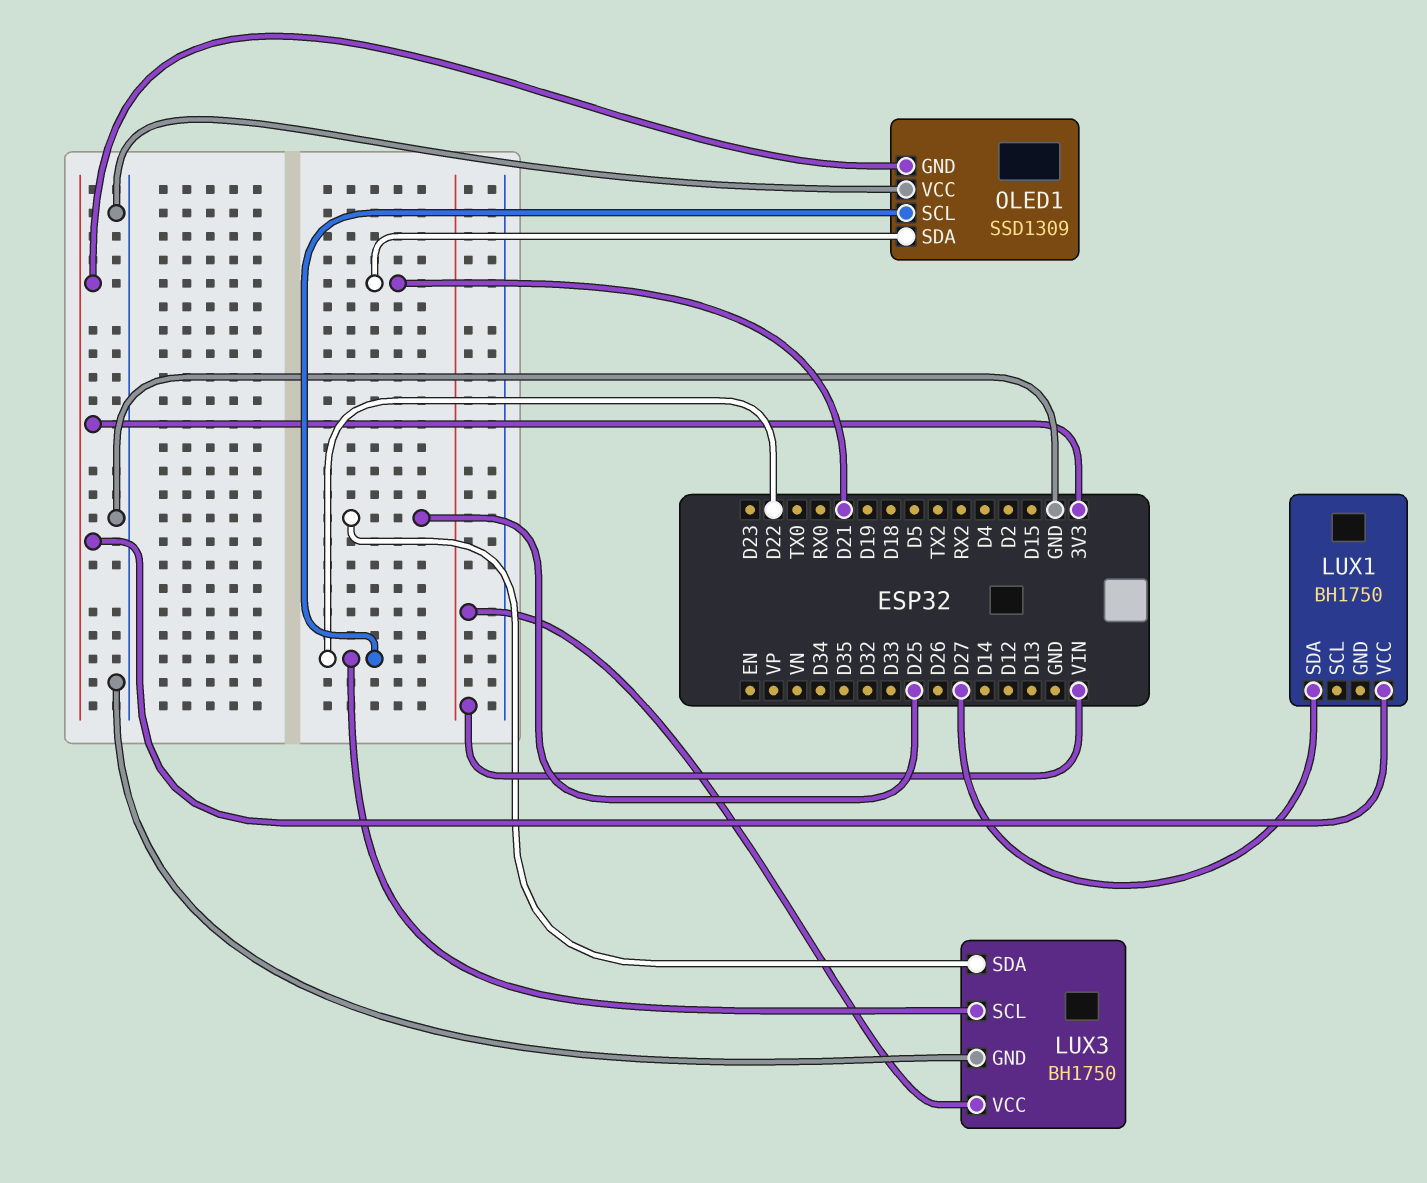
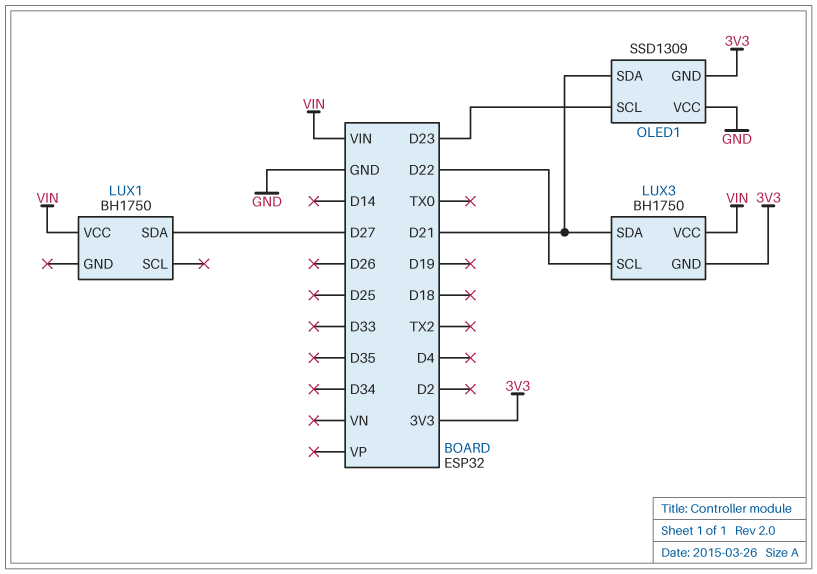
LUX1 pin VCC: 3V3 -> VIN
LUX3 pin GND: GND -> 3V3
LUX3 pin SDA: D25 -> D21
OLED1 pin SCL: D22 -> D23

